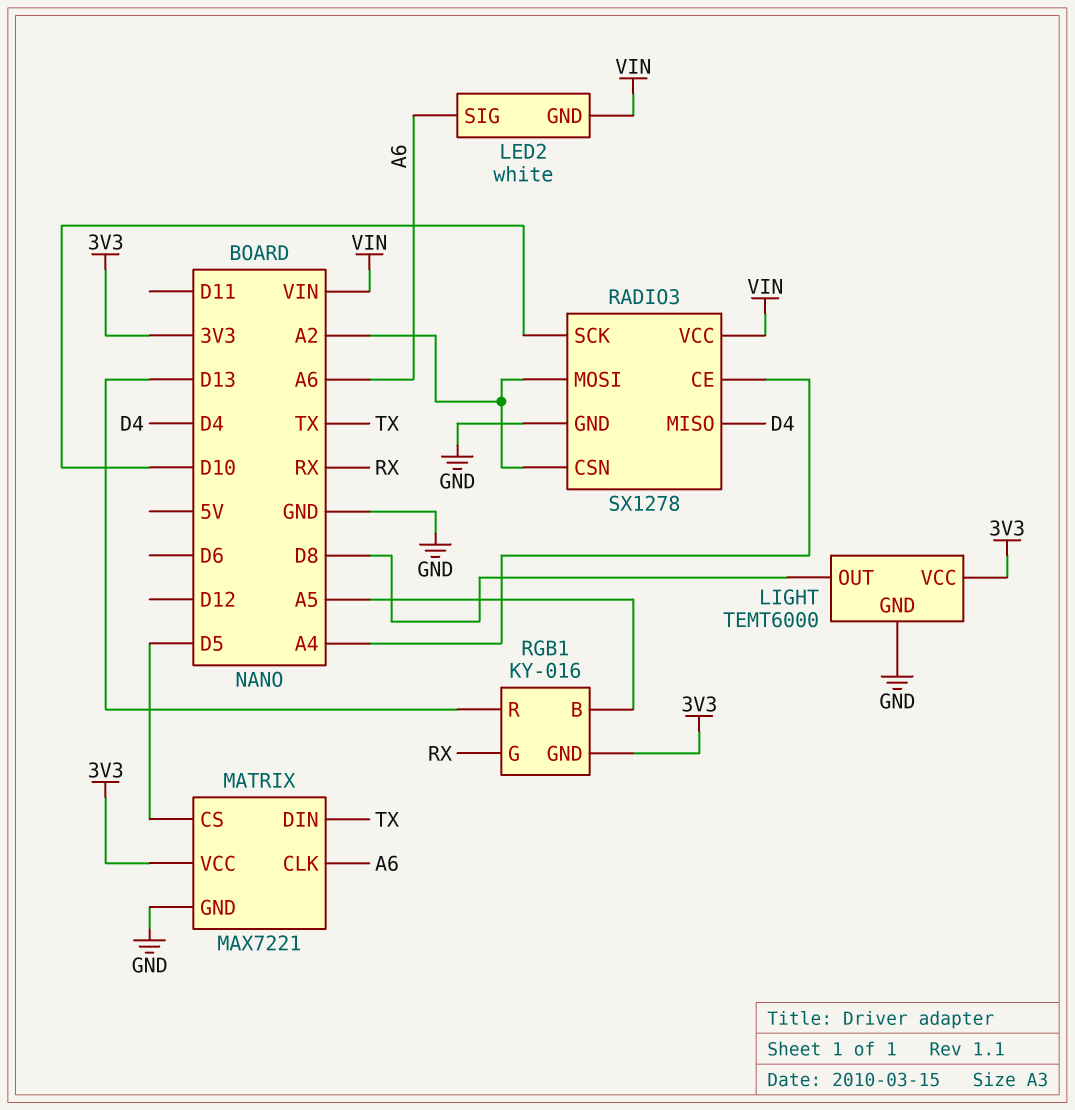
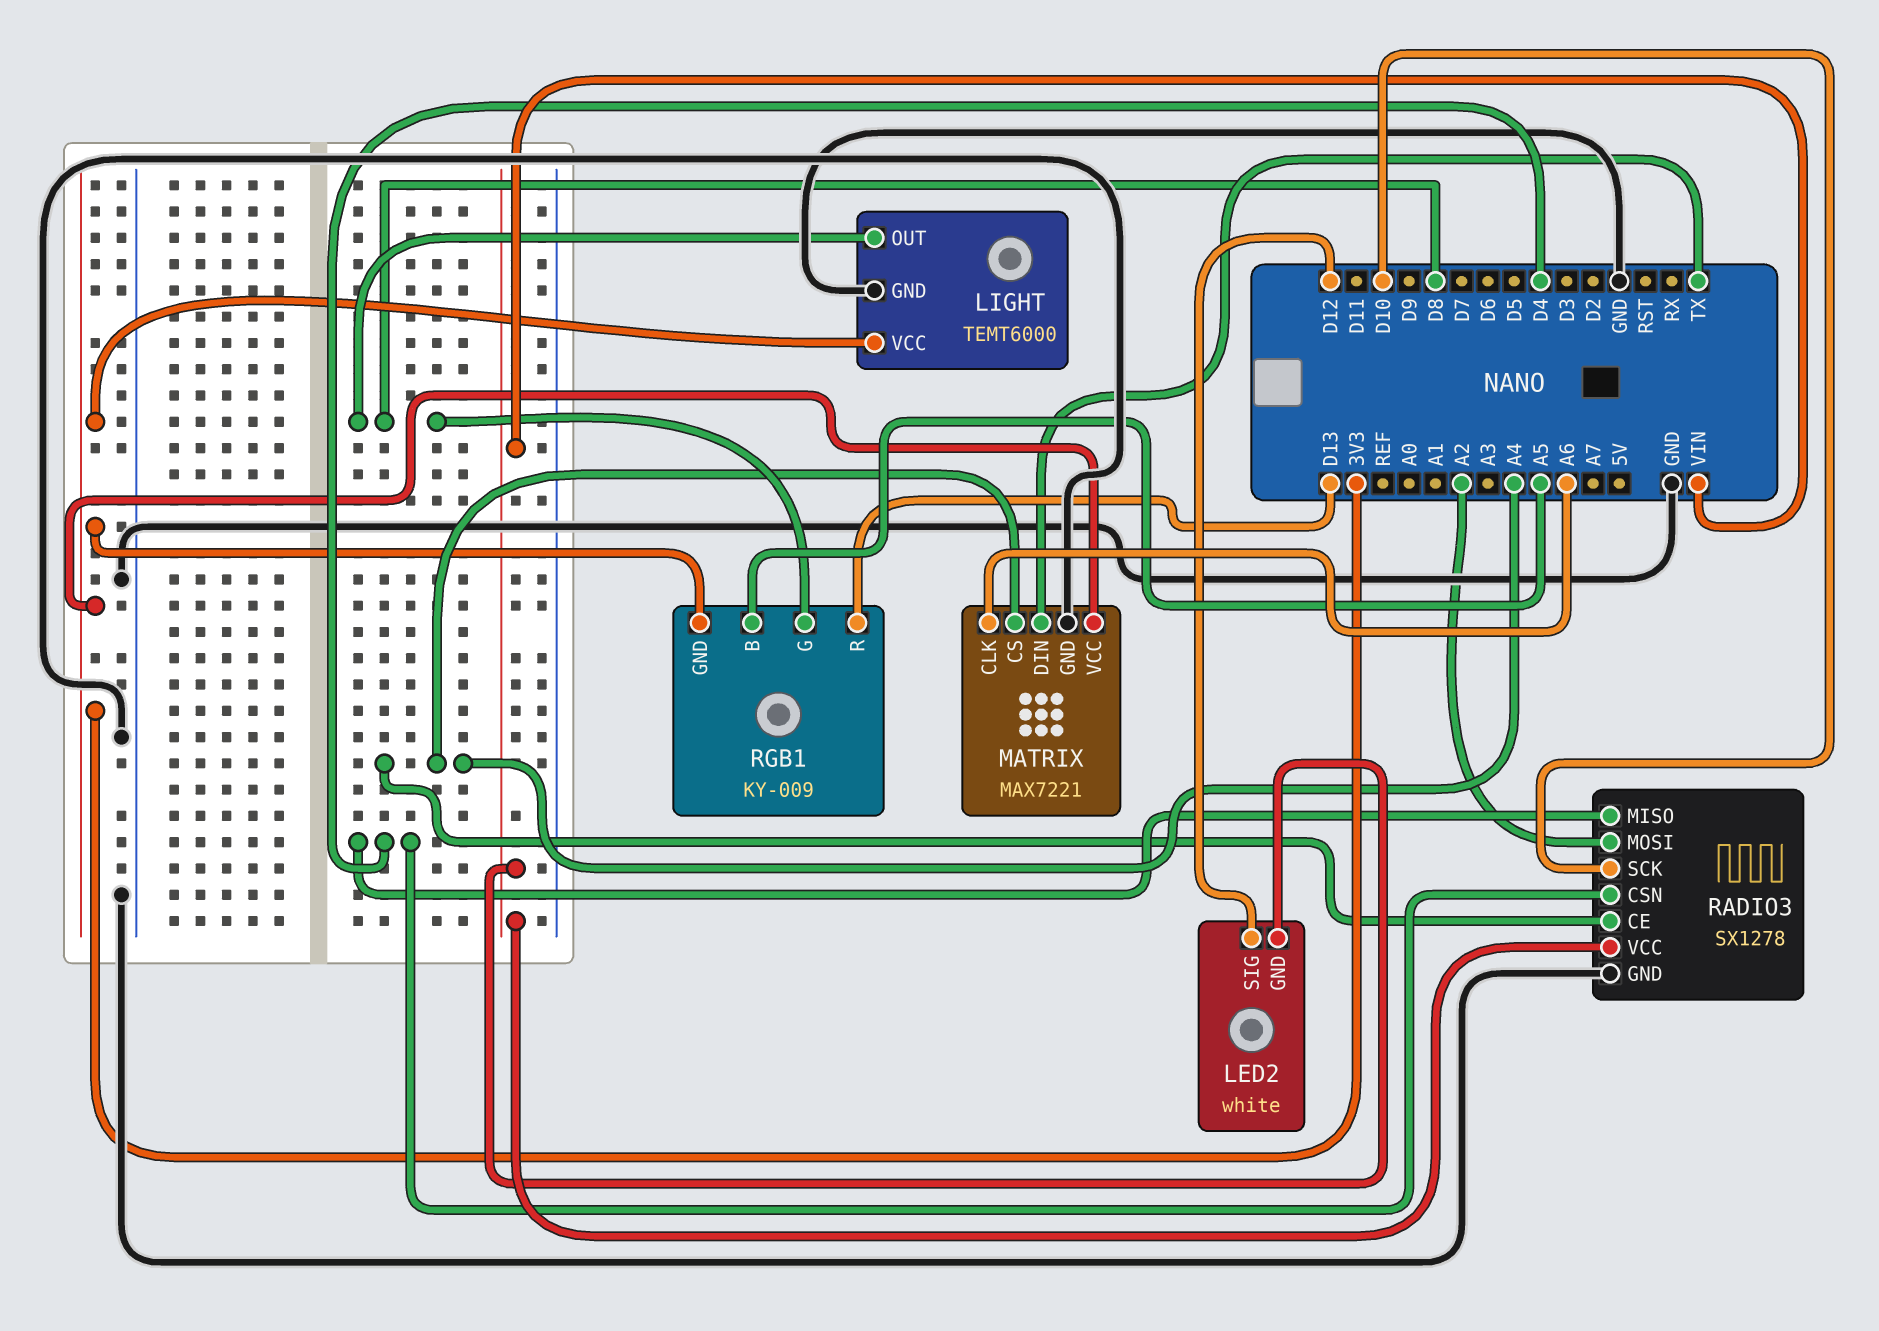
LED2 pin SIG: A6 -> D12
MATRIX pin CS: D5 -> A4
RADIO3 pin CSN: A2 -> D4
RGB1: KY-016 -> KY-009
RGB1 pin G: RX -> D8

